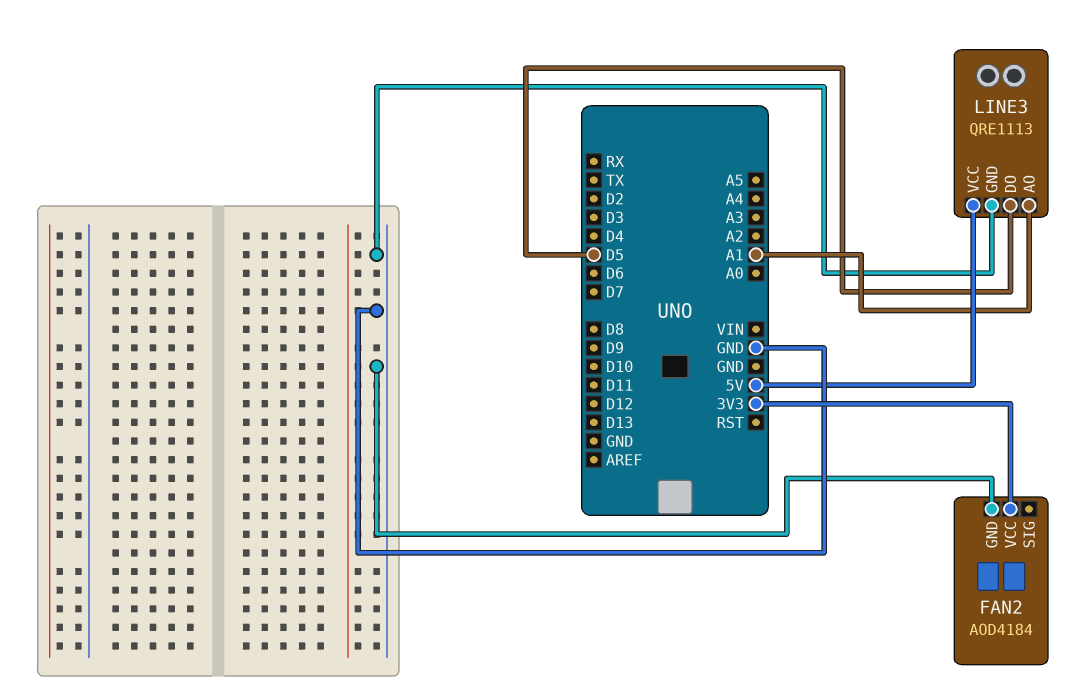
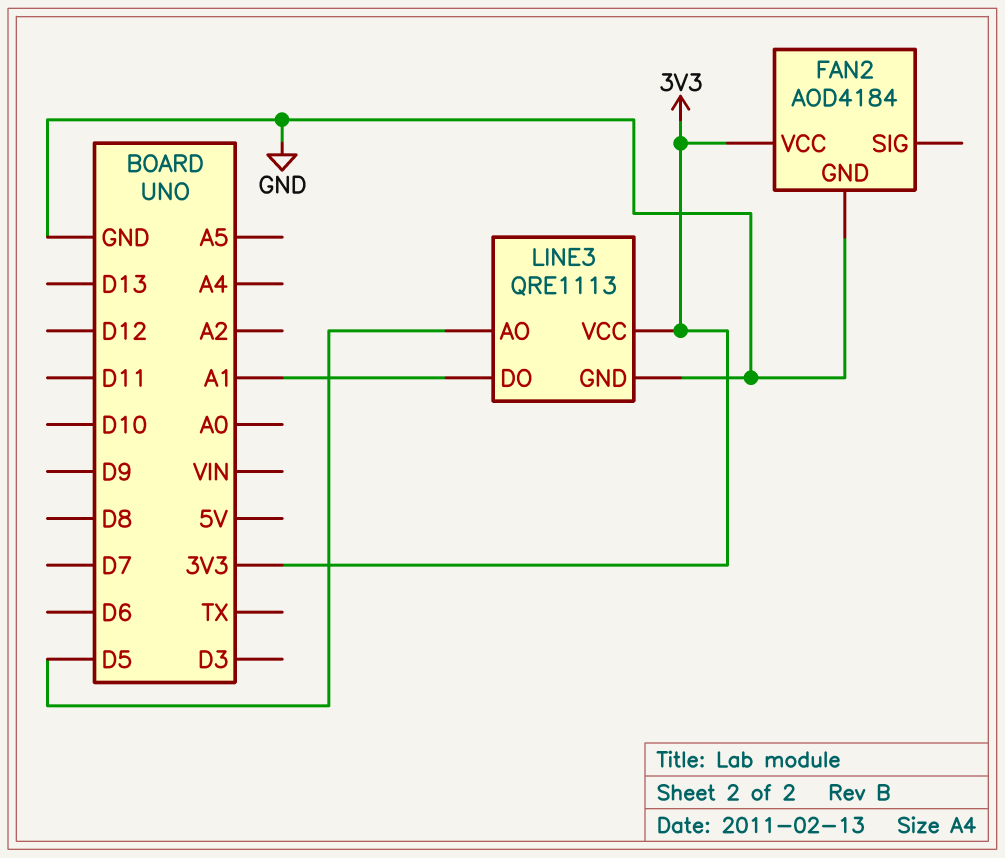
LINE3 pin AO: A1 -> D5
LINE3 pin DO: D5 -> A1
LINE3 pin VCC: 5V -> 3V3

